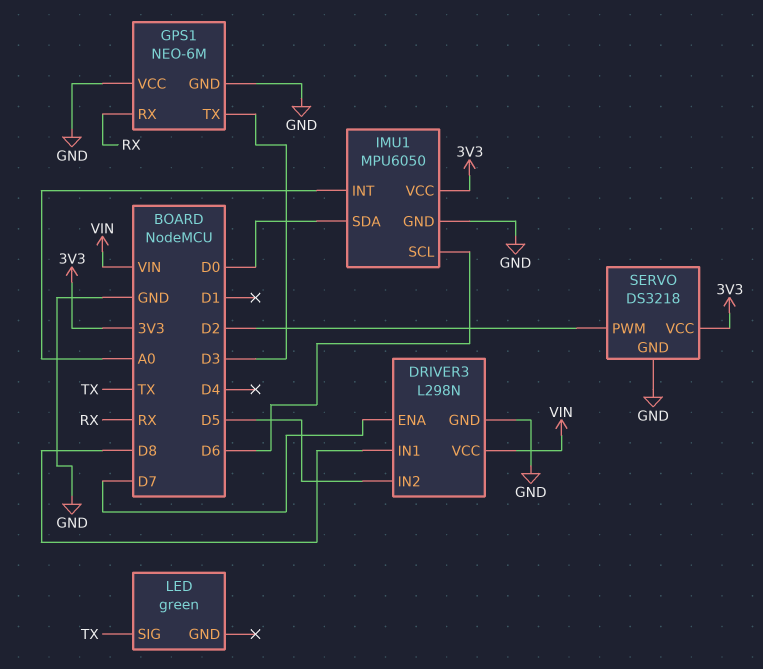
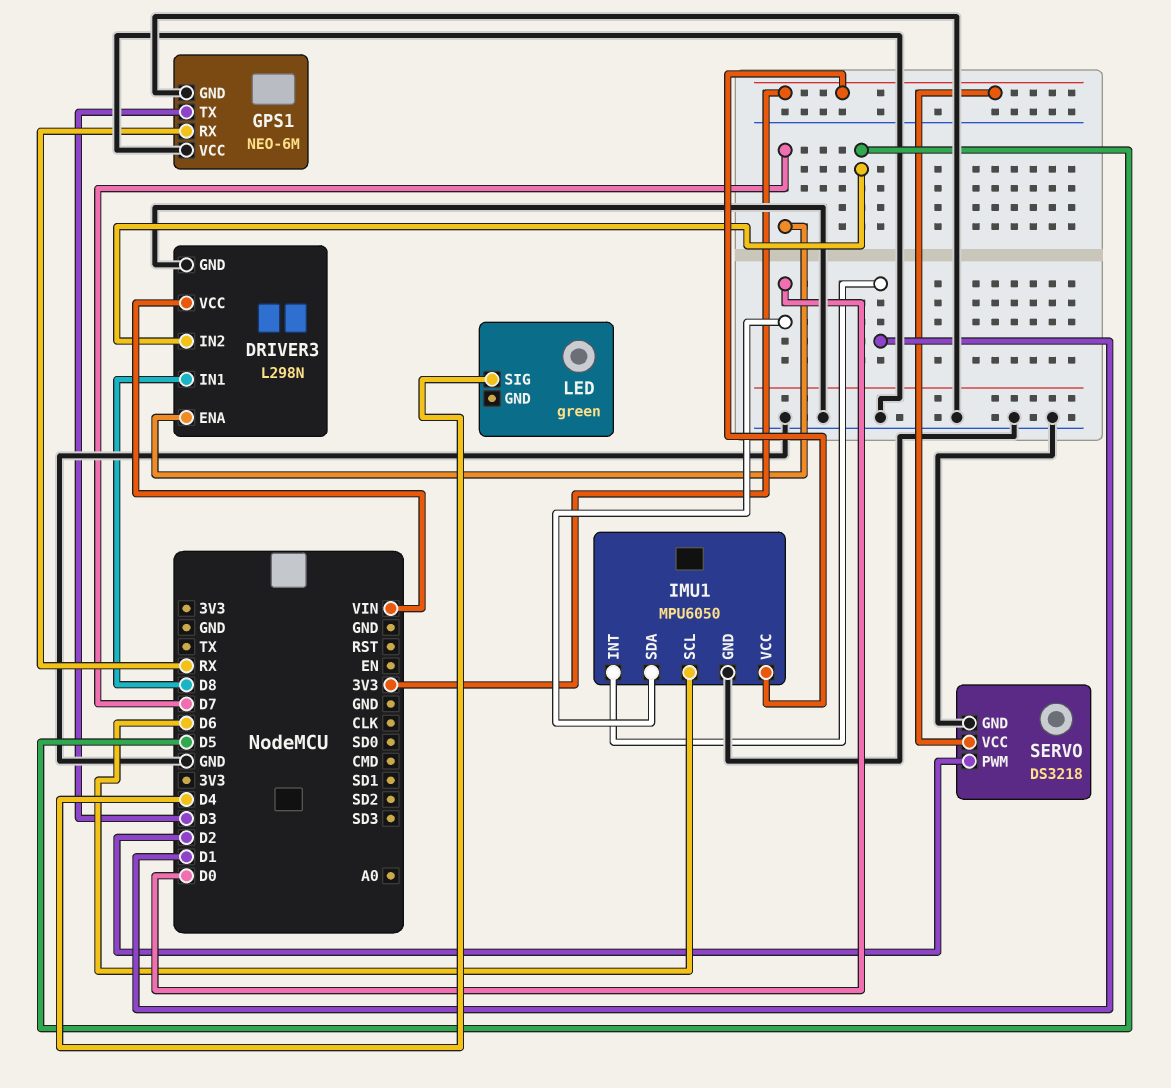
IMU1 pin INT: A0 -> D1
LED pin SIG: TX -> D4

